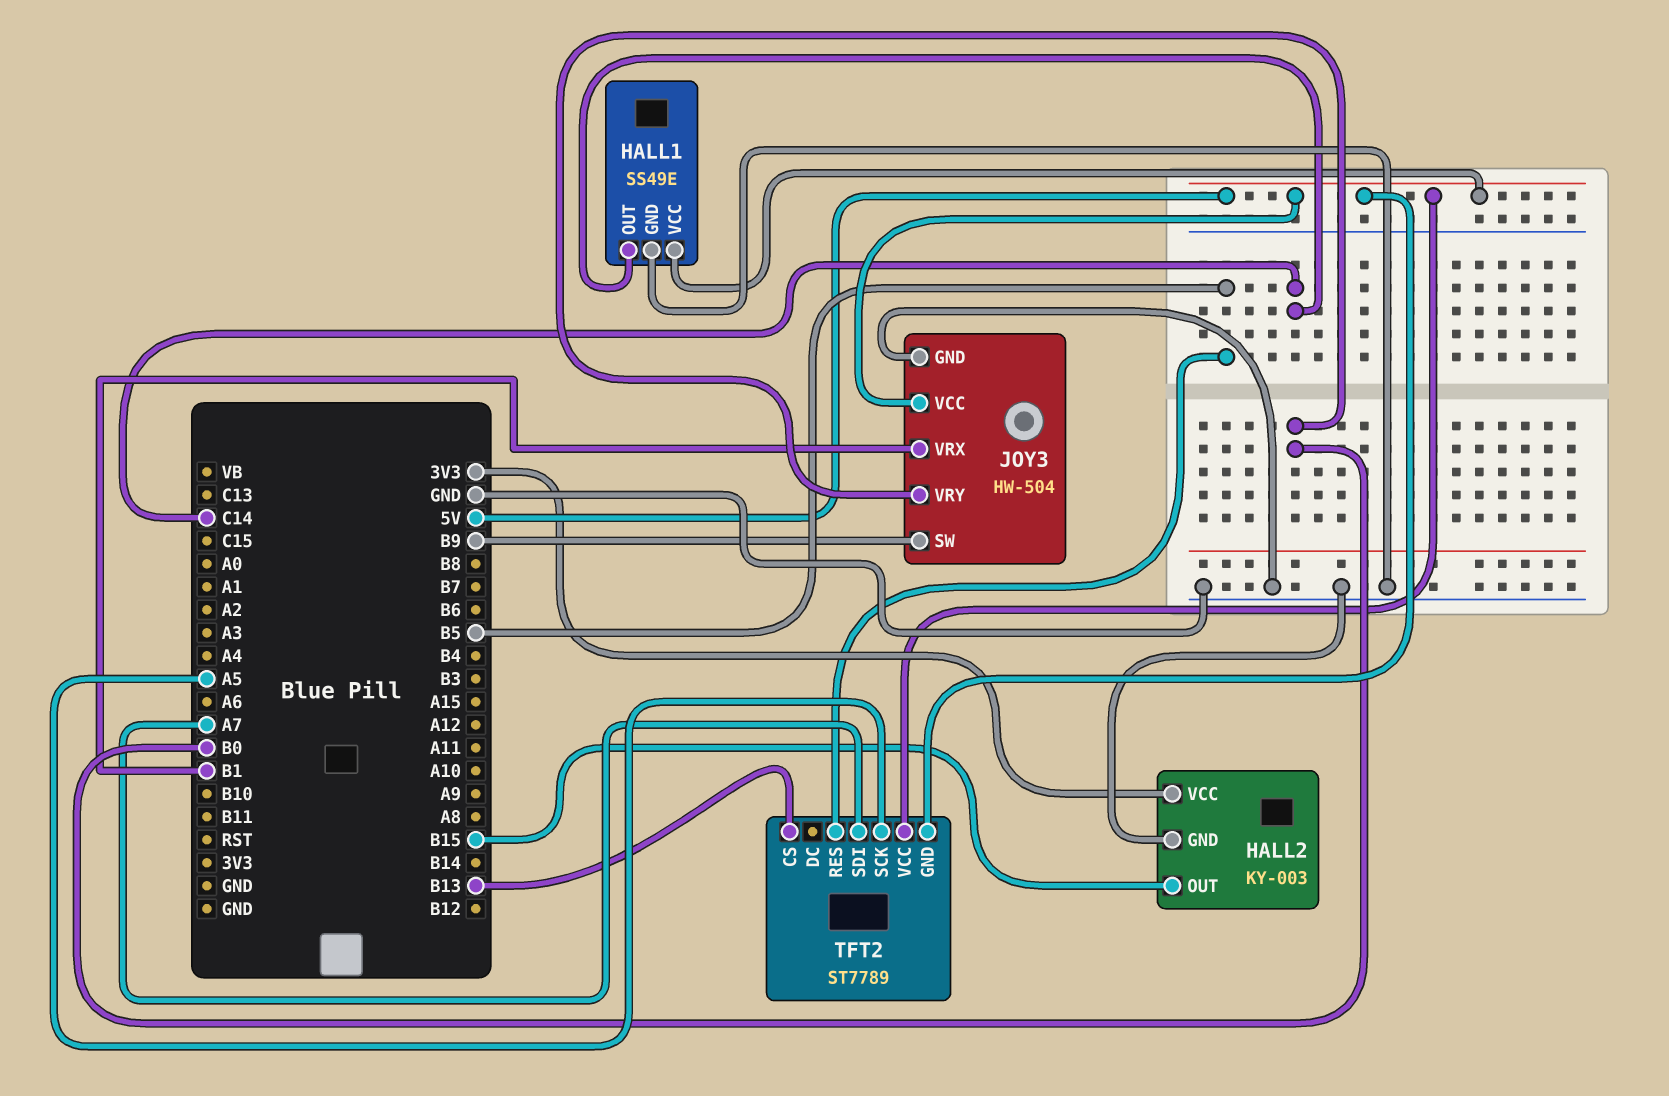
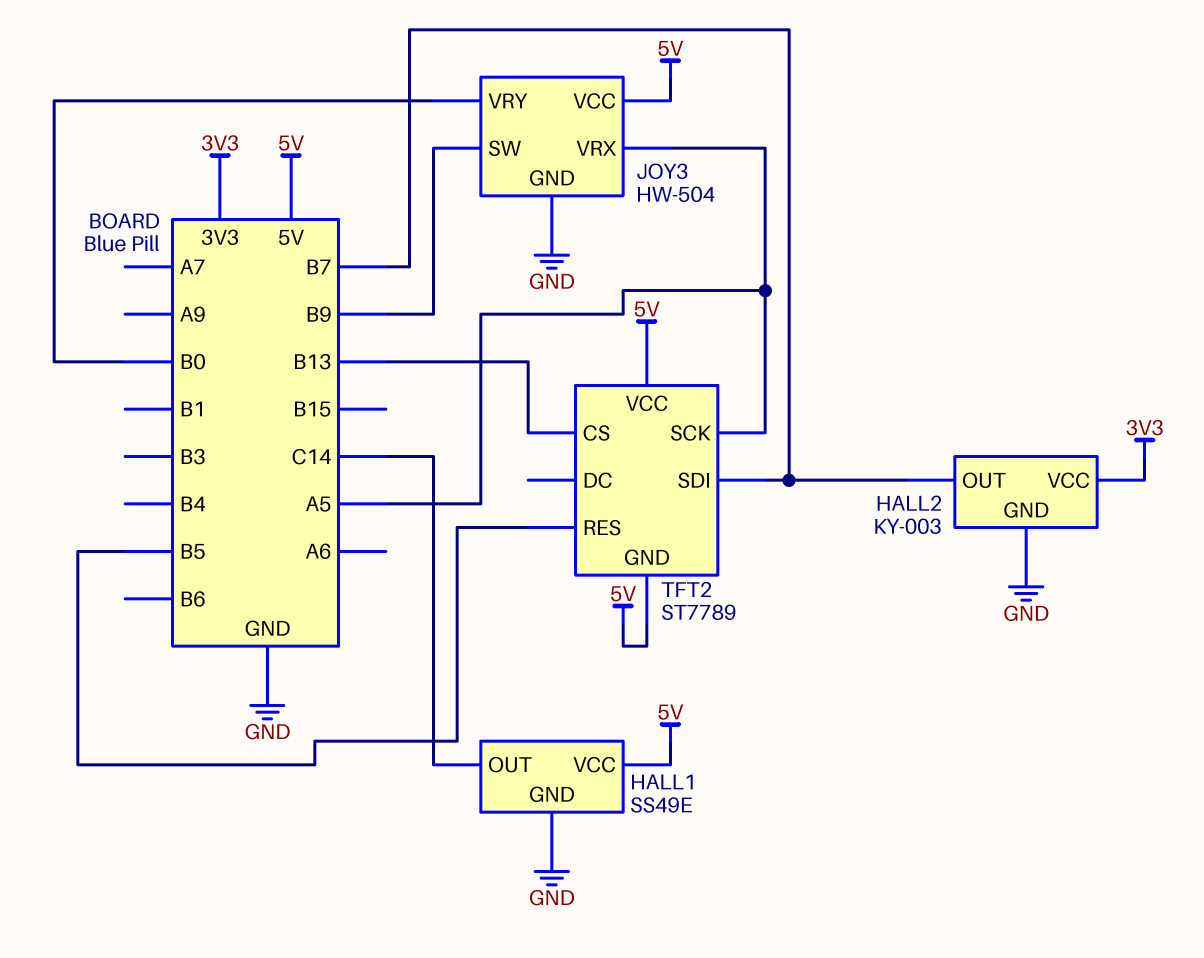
HALL2 pin OUT: B15 -> B7
JOY3 pin VRX: B1 -> A5
TFT2 pin SDI: A7 -> B7

